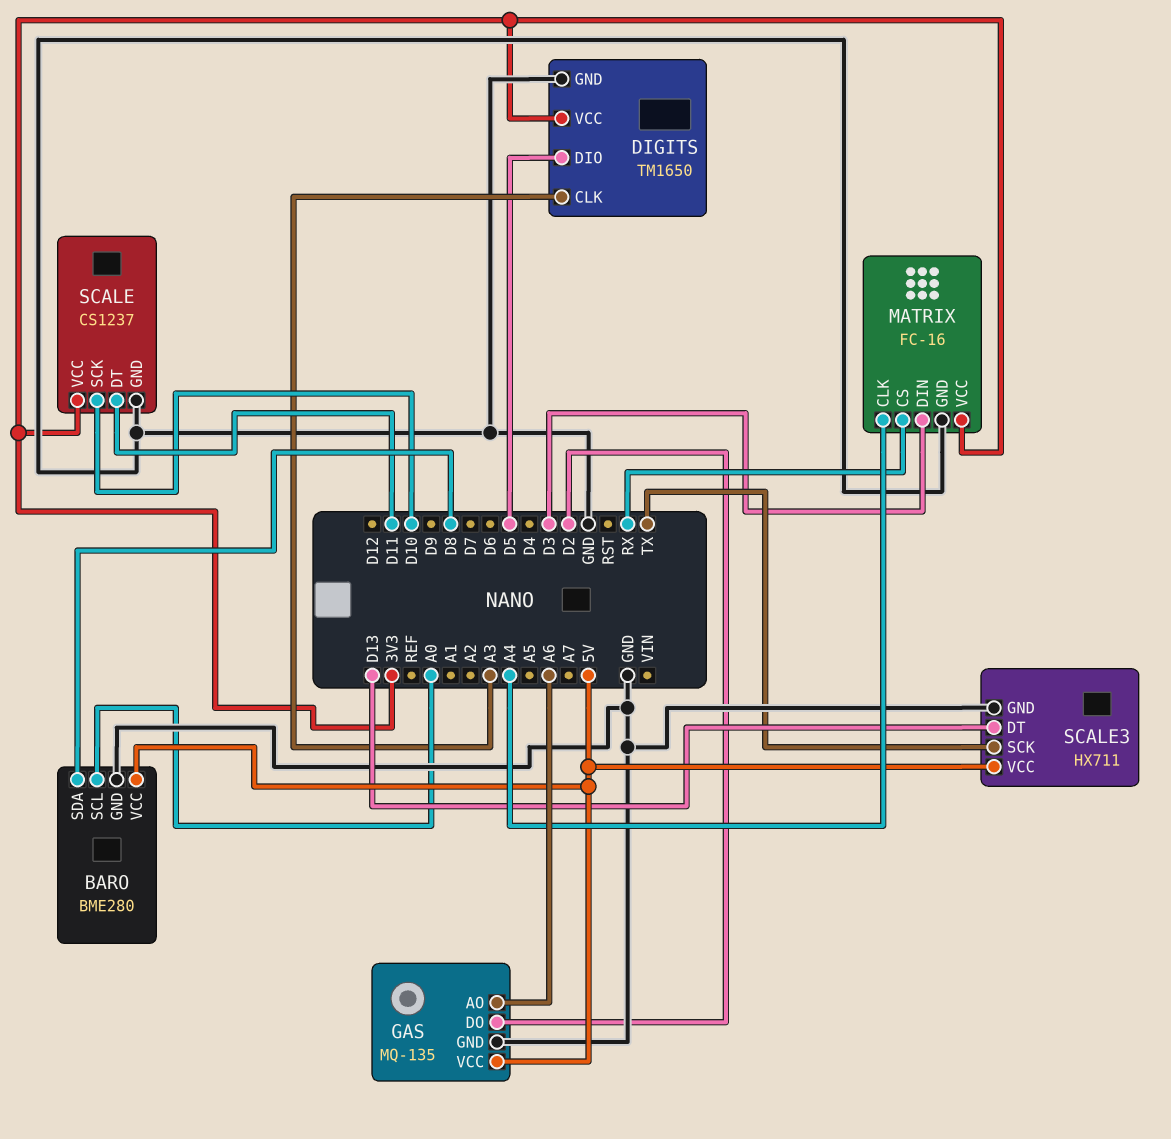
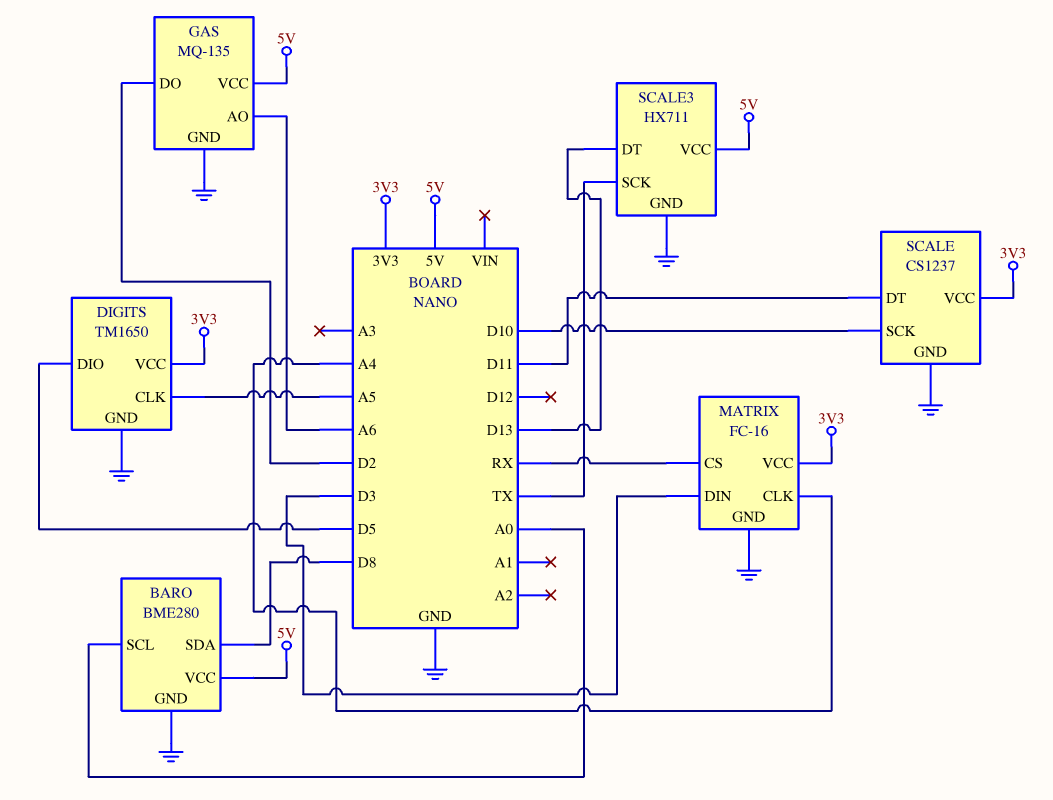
DIGITS pin CLK: A3 -> A5

